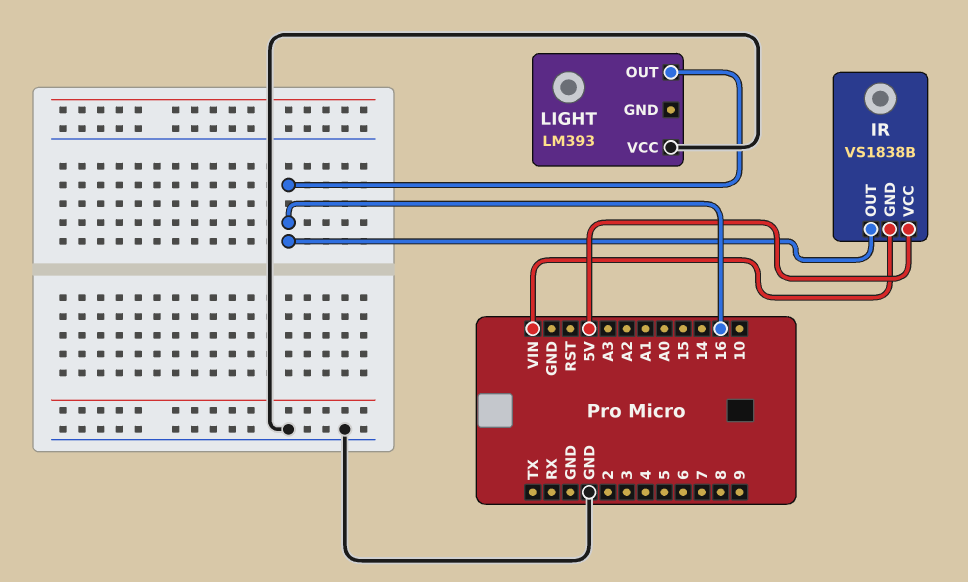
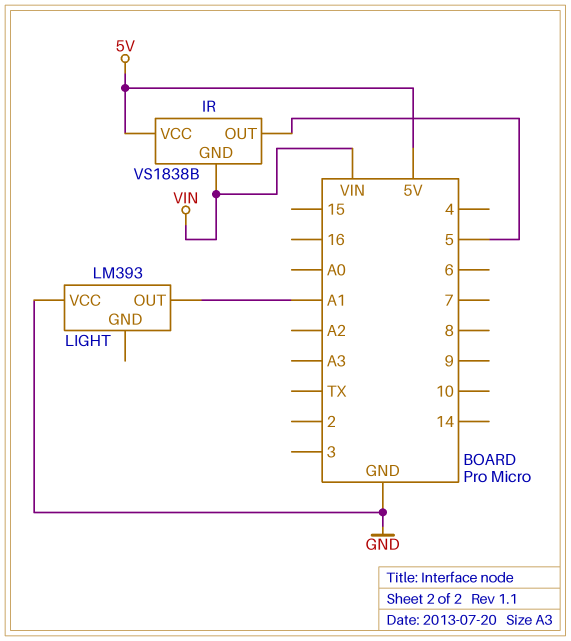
IR pin OUT: 16 -> 5
LIGHT pin OUT: 16 -> A1

